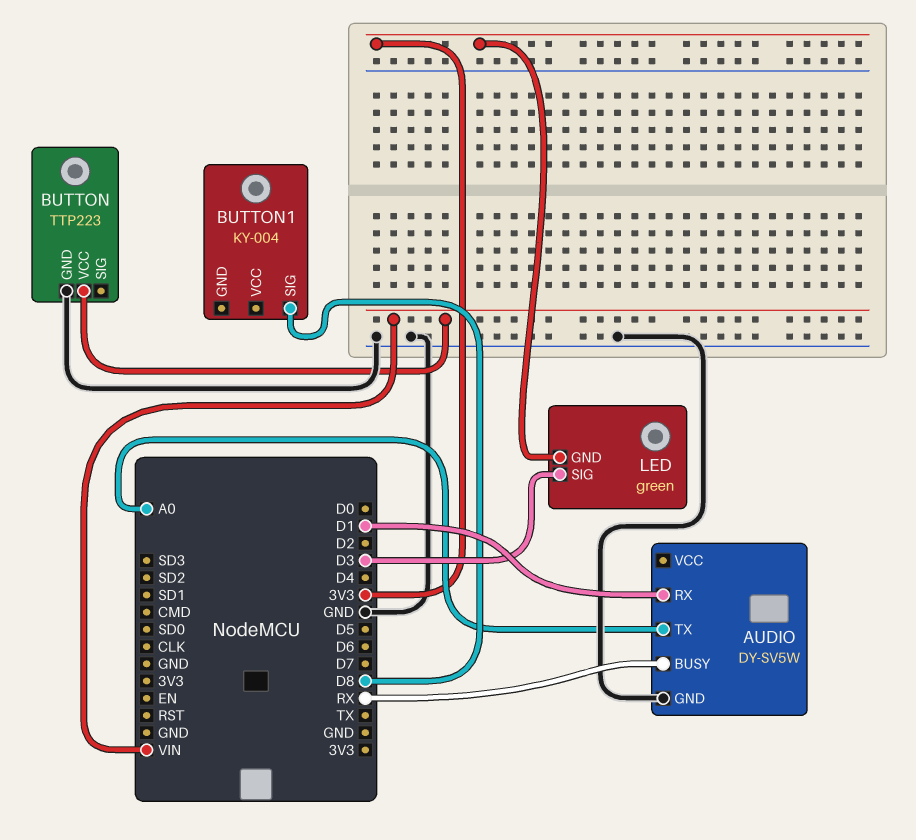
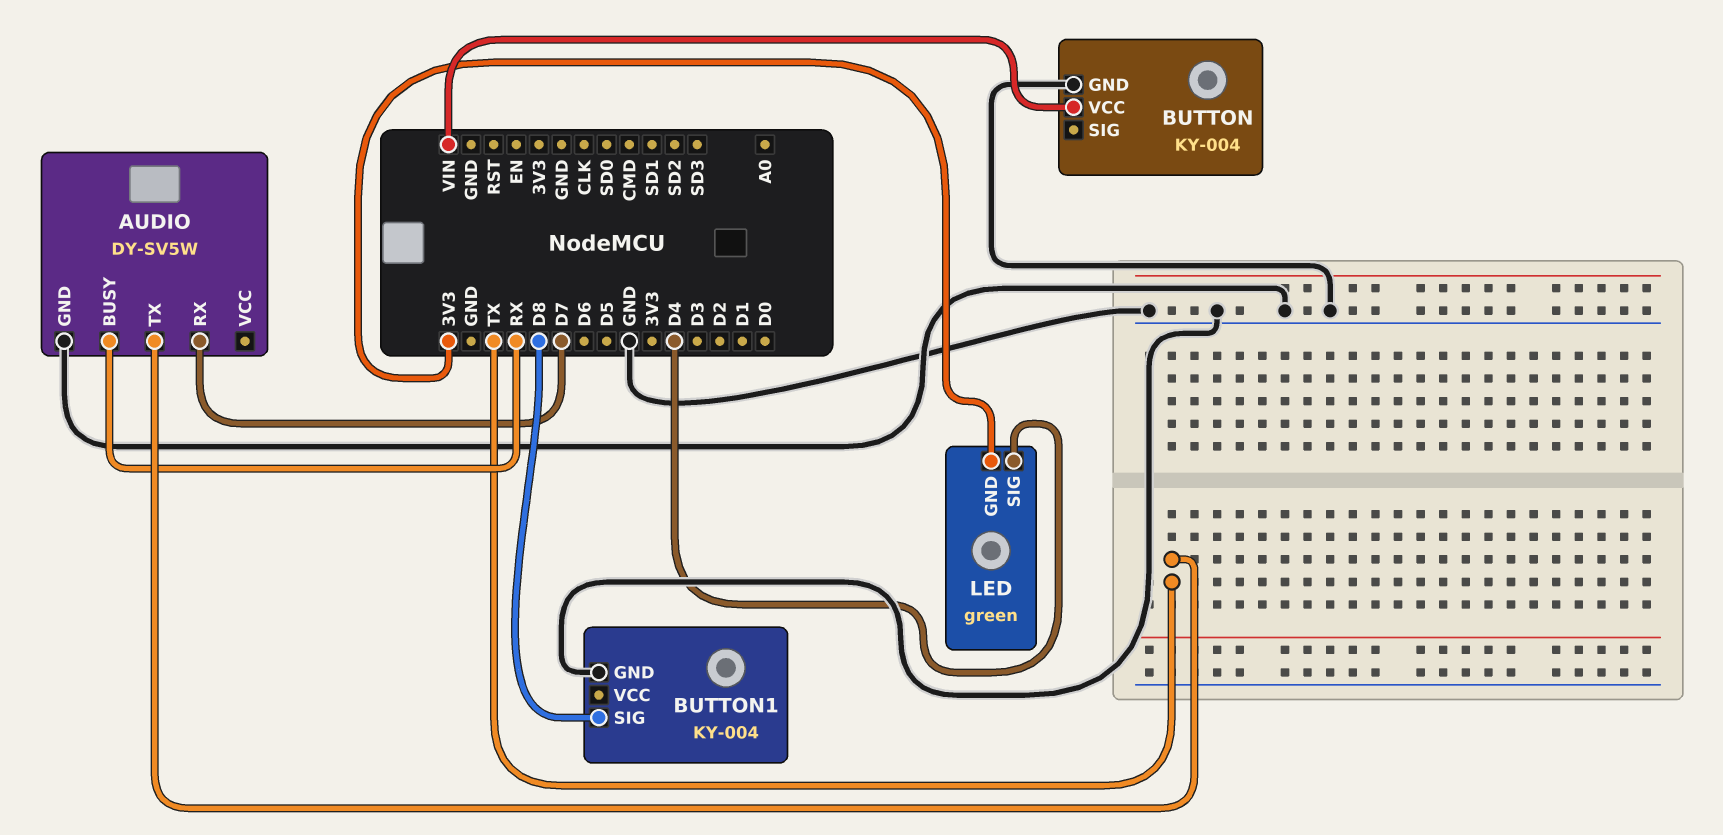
AUDIO pin RX: D1 -> D7
AUDIO pin TX: A0 -> TX
BUTTON: TTP223 -> KY-004
BUTTON1 pin GND: none -> GND
LED pin SIG: D3 -> D4

